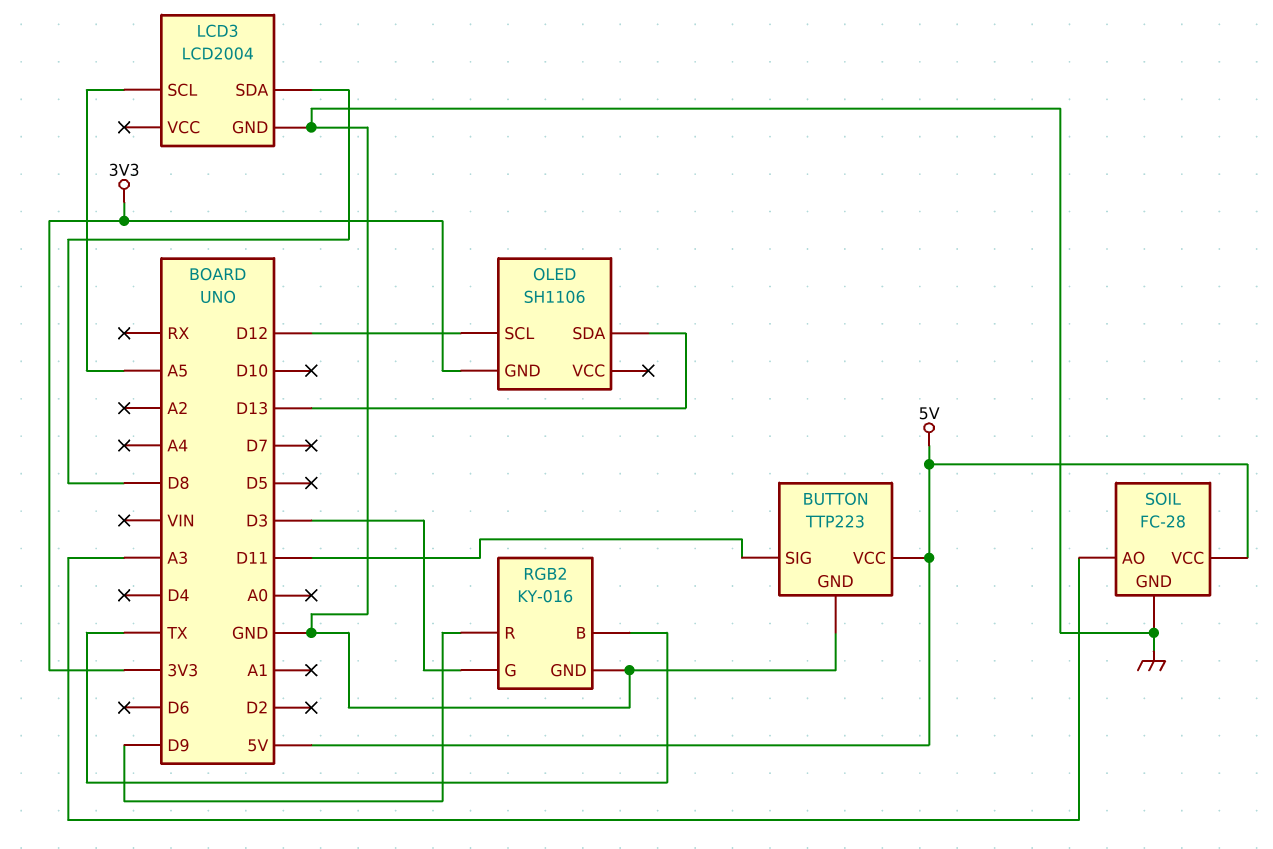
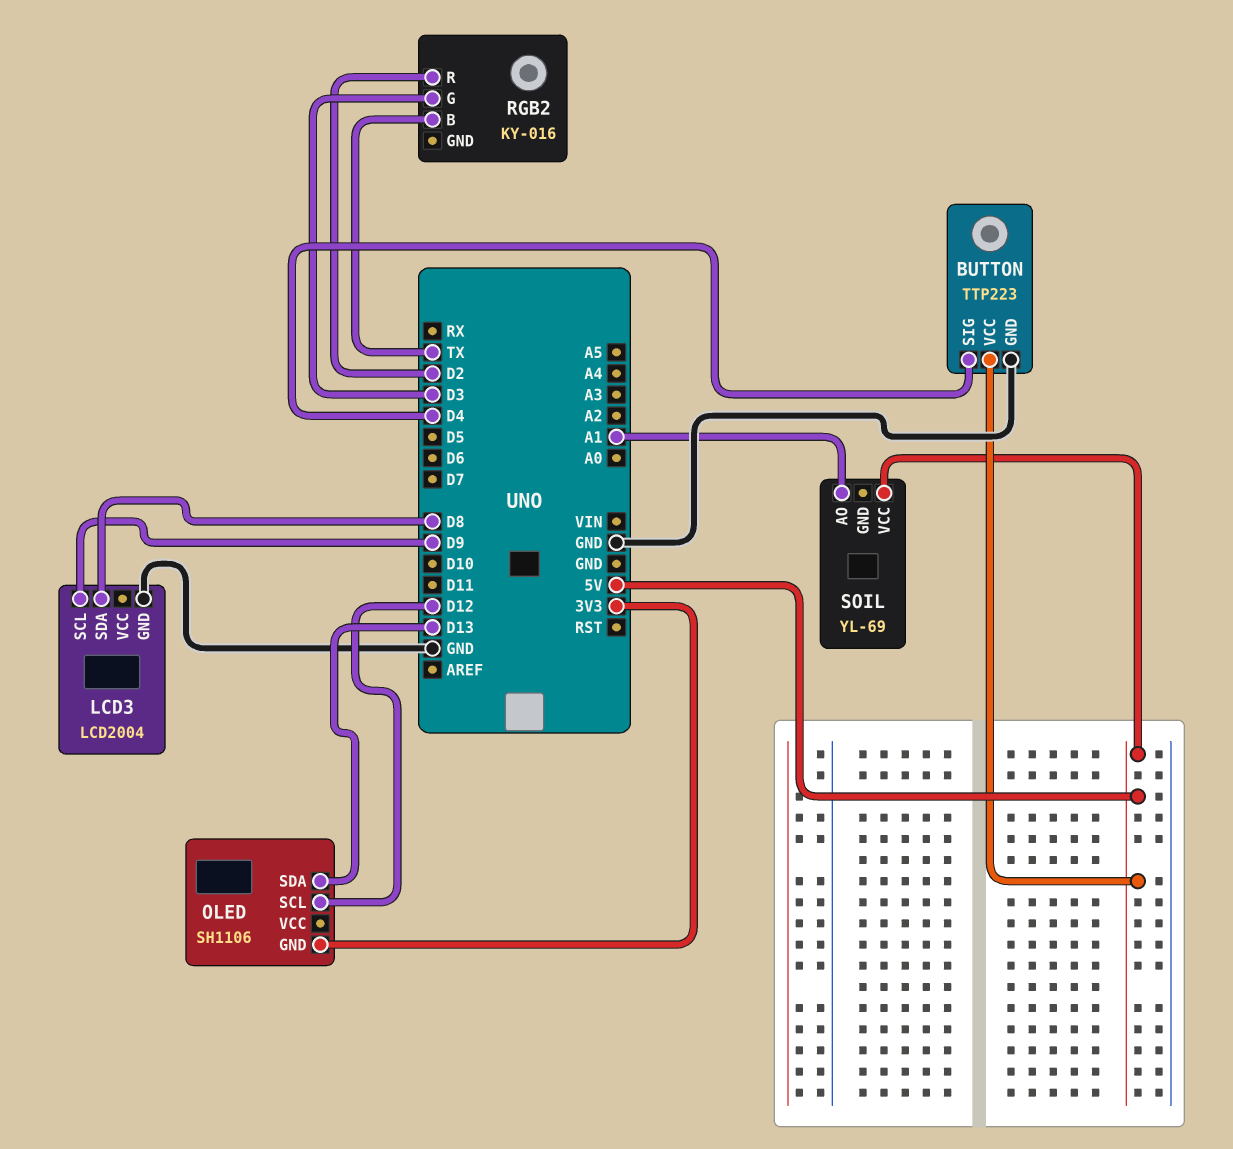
BUTTON pin SIG: D11 -> D4
LCD3 pin SCL: A5 -> D9
RGB2 pin GND: GND -> none
RGB2 pin R: D9 -> D2
SOIL: FC-28 -> YL-69
SOIL pin AO: A3 -> A1
SOIL pin GND: GND -> none

